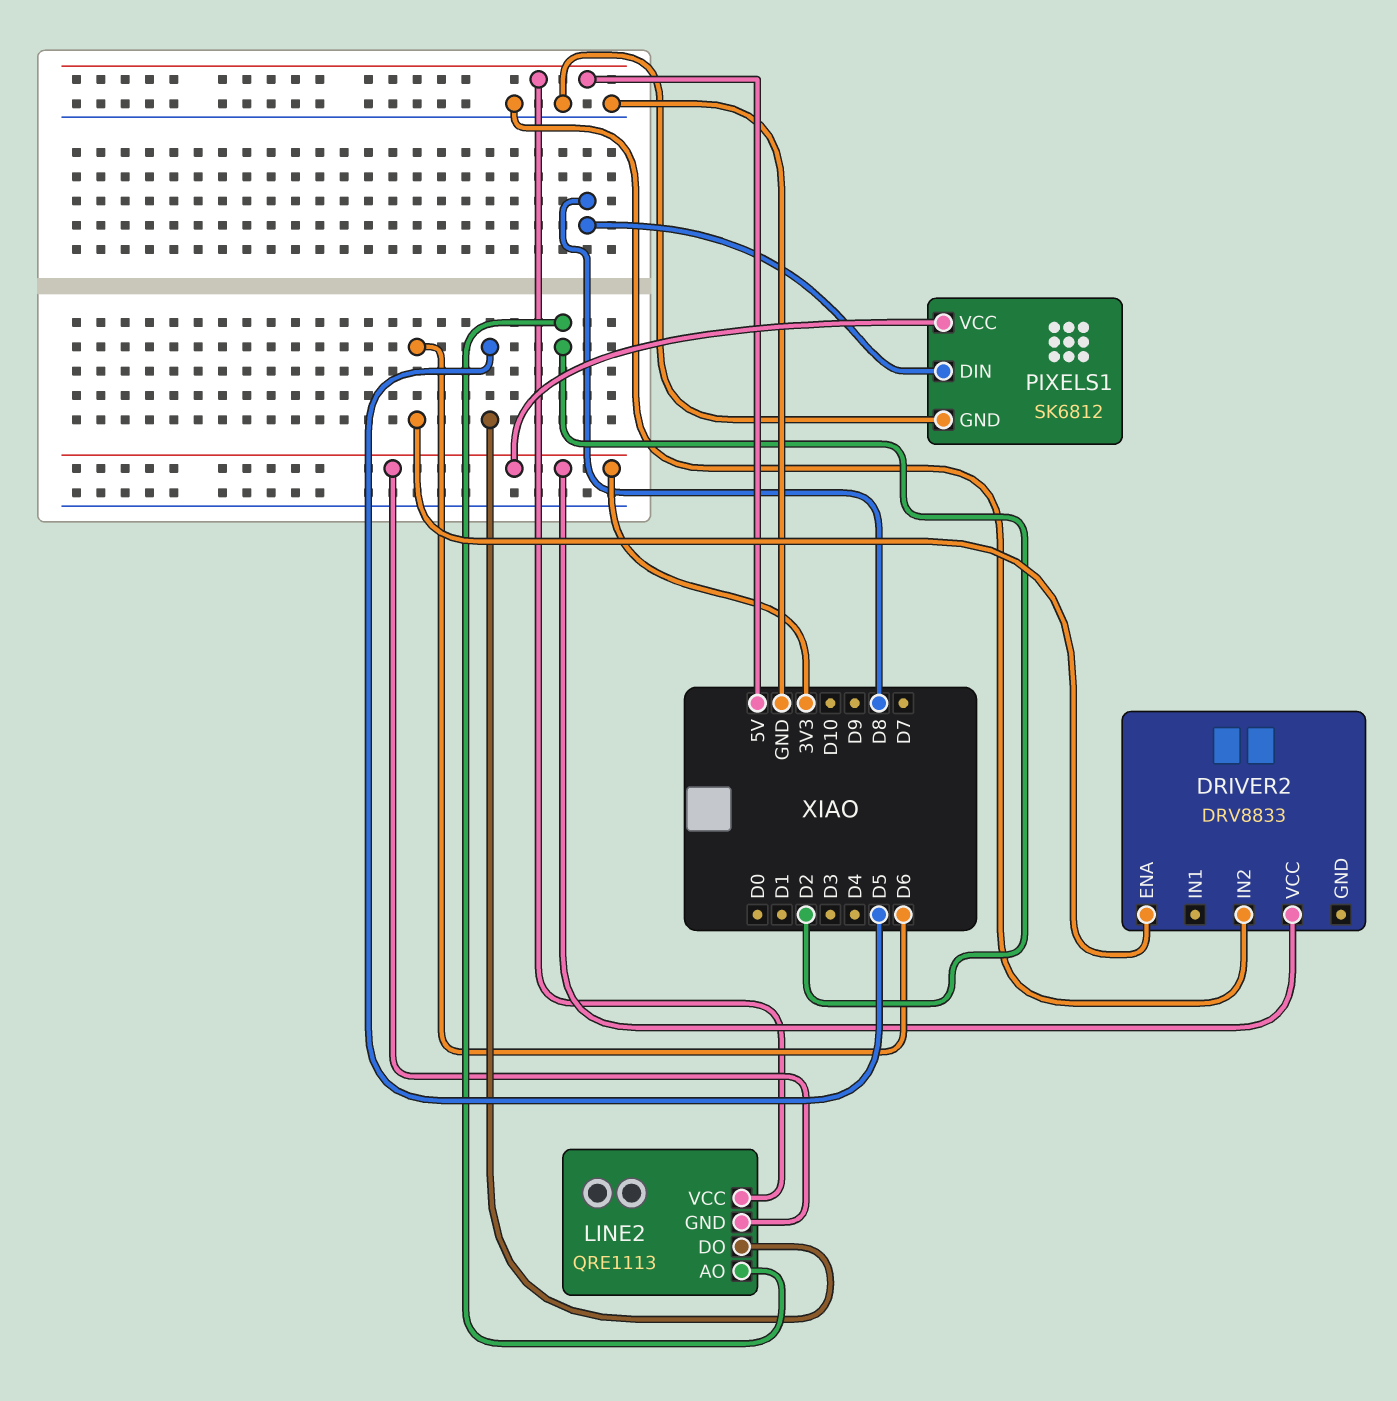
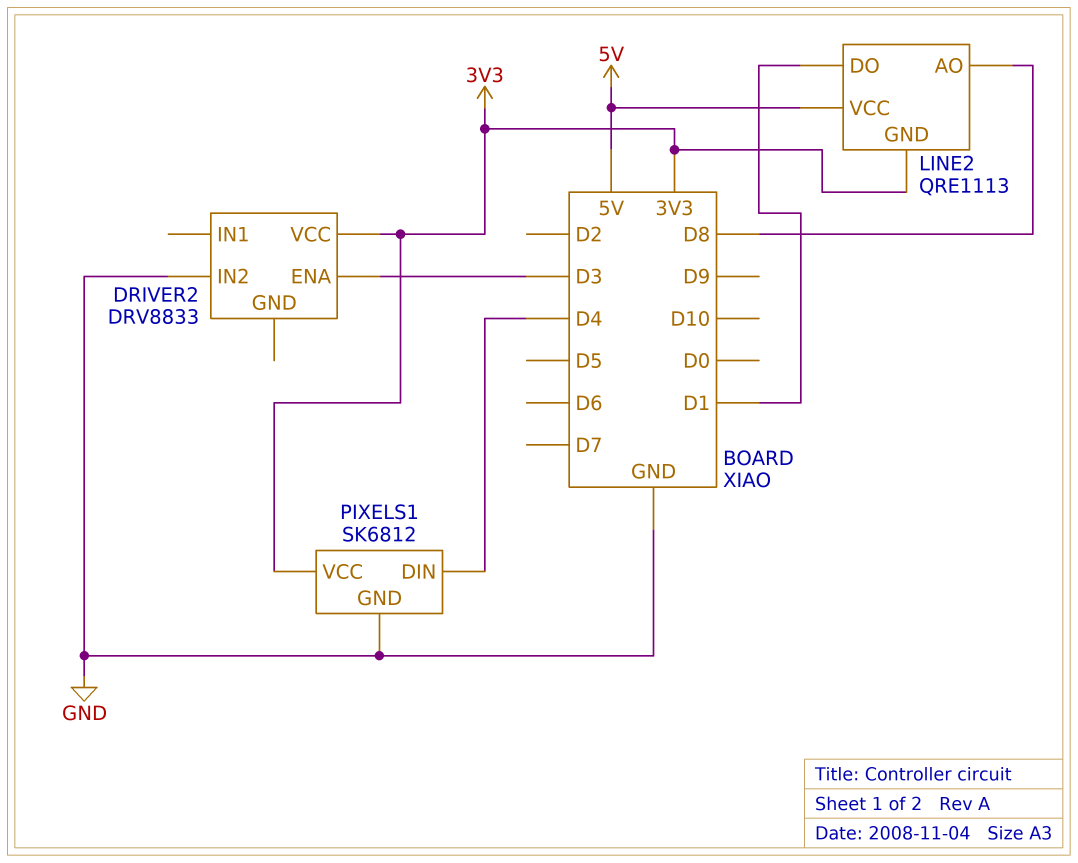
DRIVER2 pin ENA: D6 -> D3
LINE2 pin AO: D2 -> D8
LINE2 pin DO: D5 -> D1
PIXELS1 pin DIN: D8 -> D4

